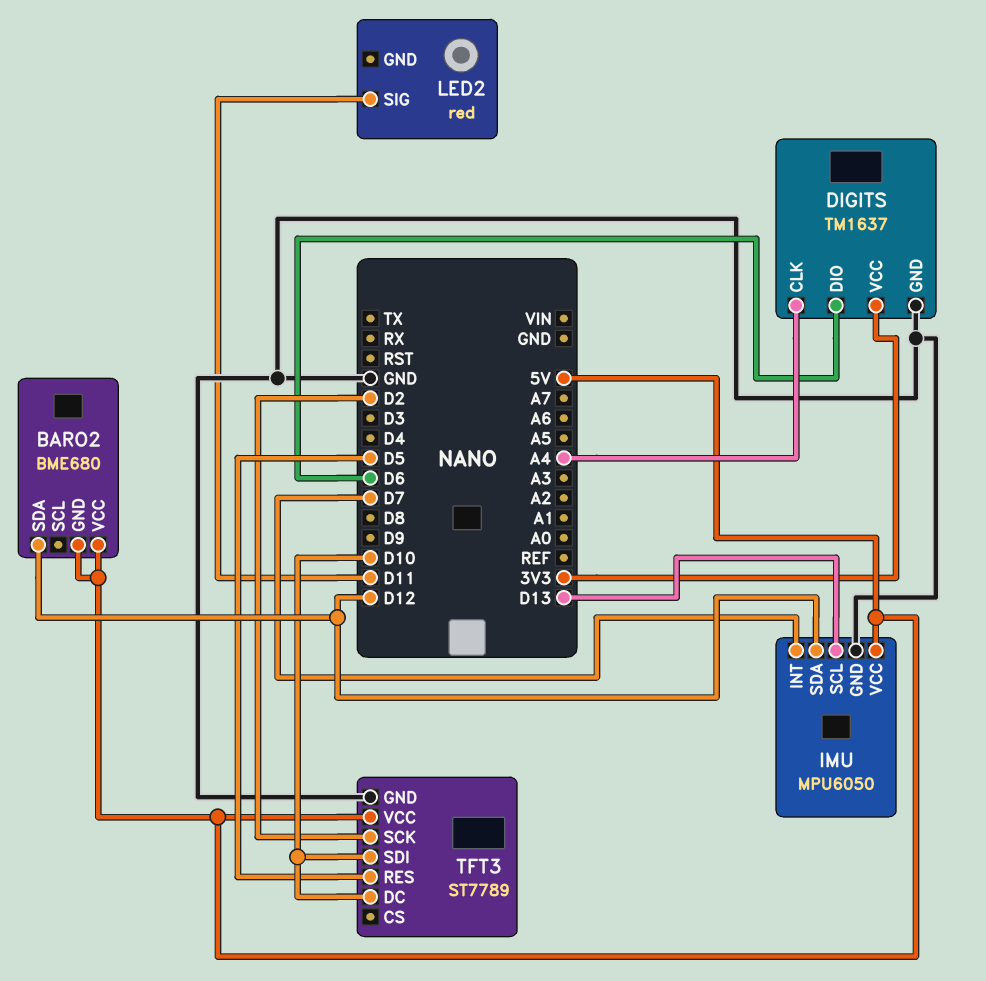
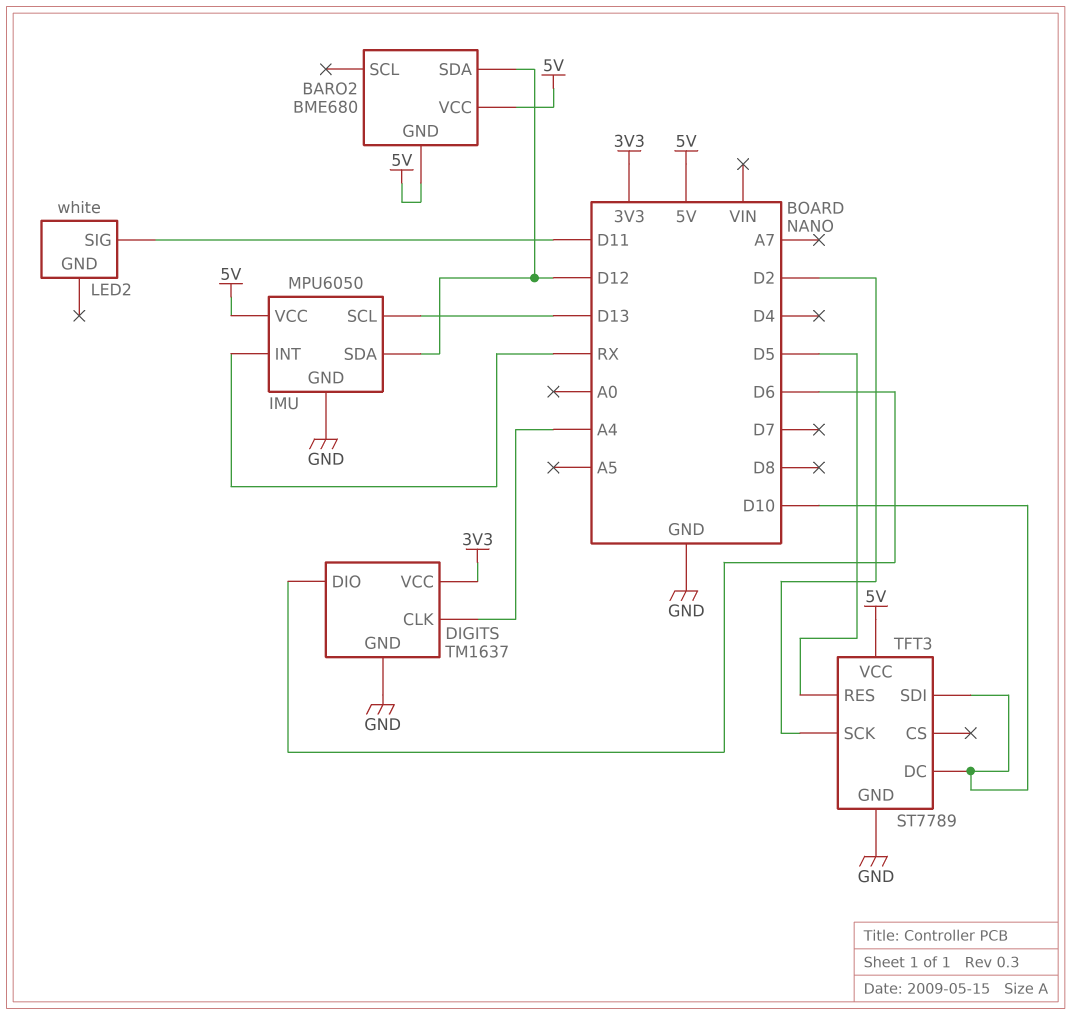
IMU pin INT: D7 -> RX
LED2: red -> white

